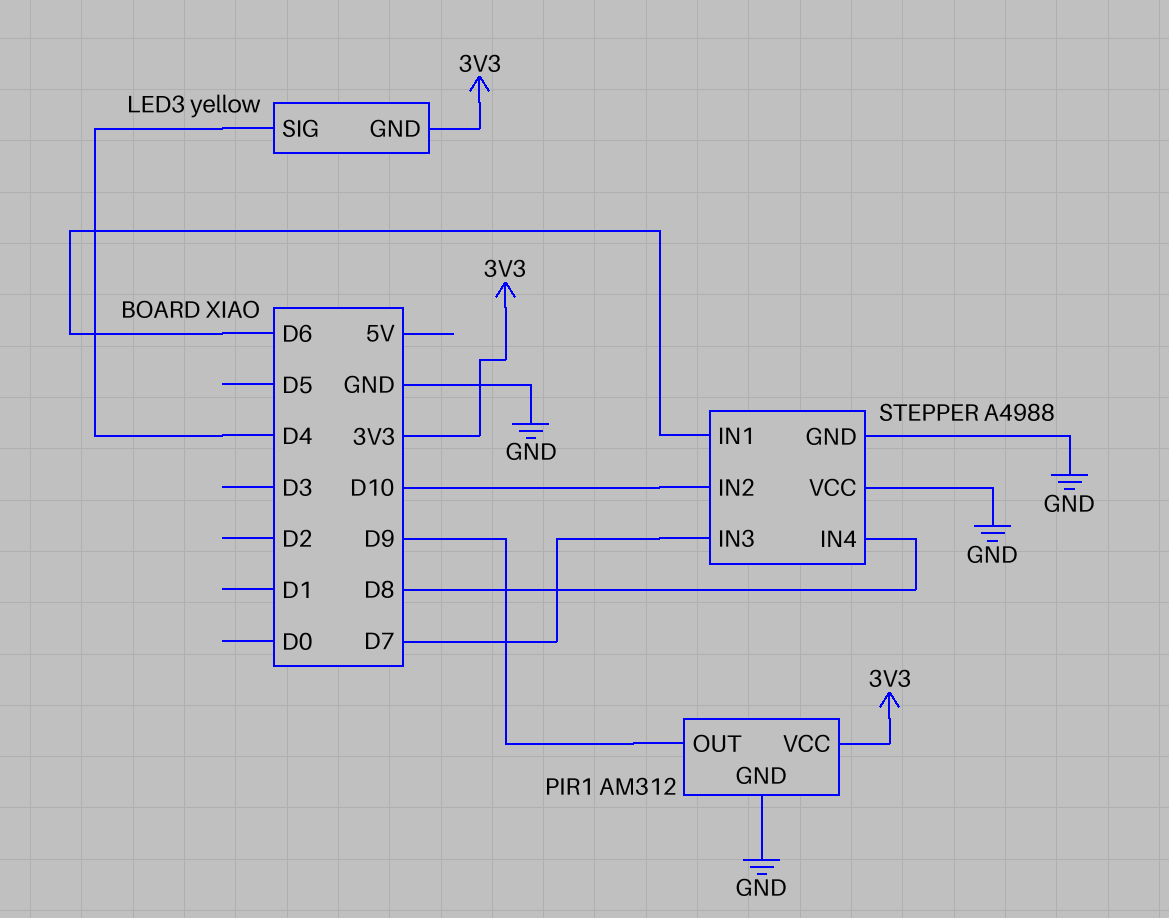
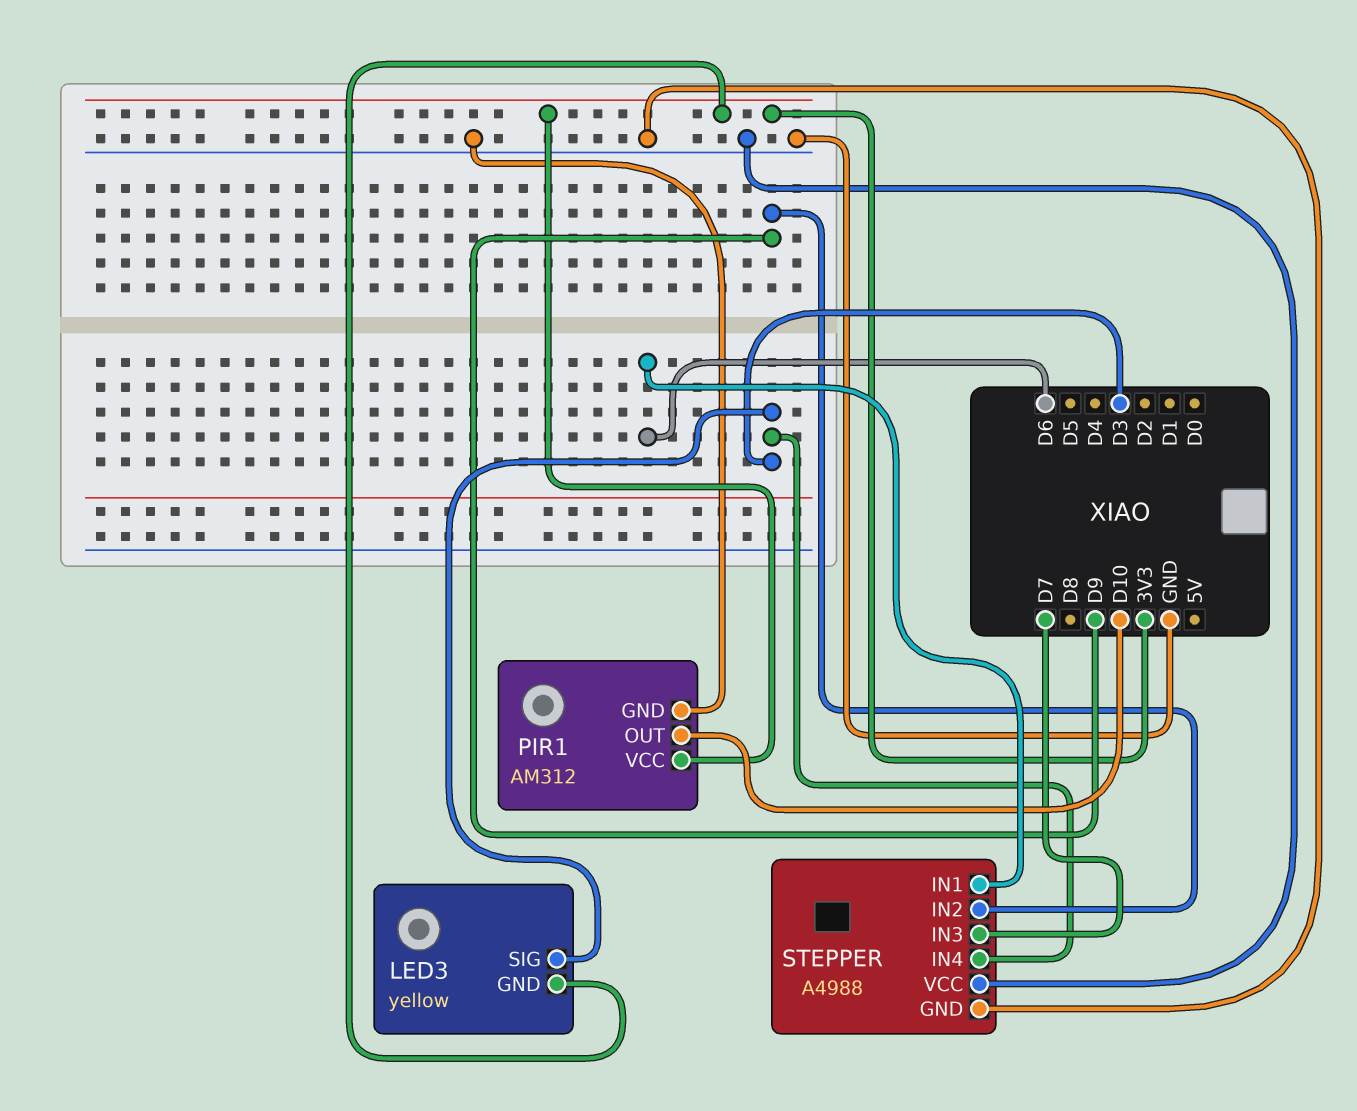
LED3 pin SIG: D4 -> D3
PIR1 pin OUT: D9 -> D10
STEPPER pin IN2: D10 -> D9
STEPPER pin IN4: D8 -> D3

